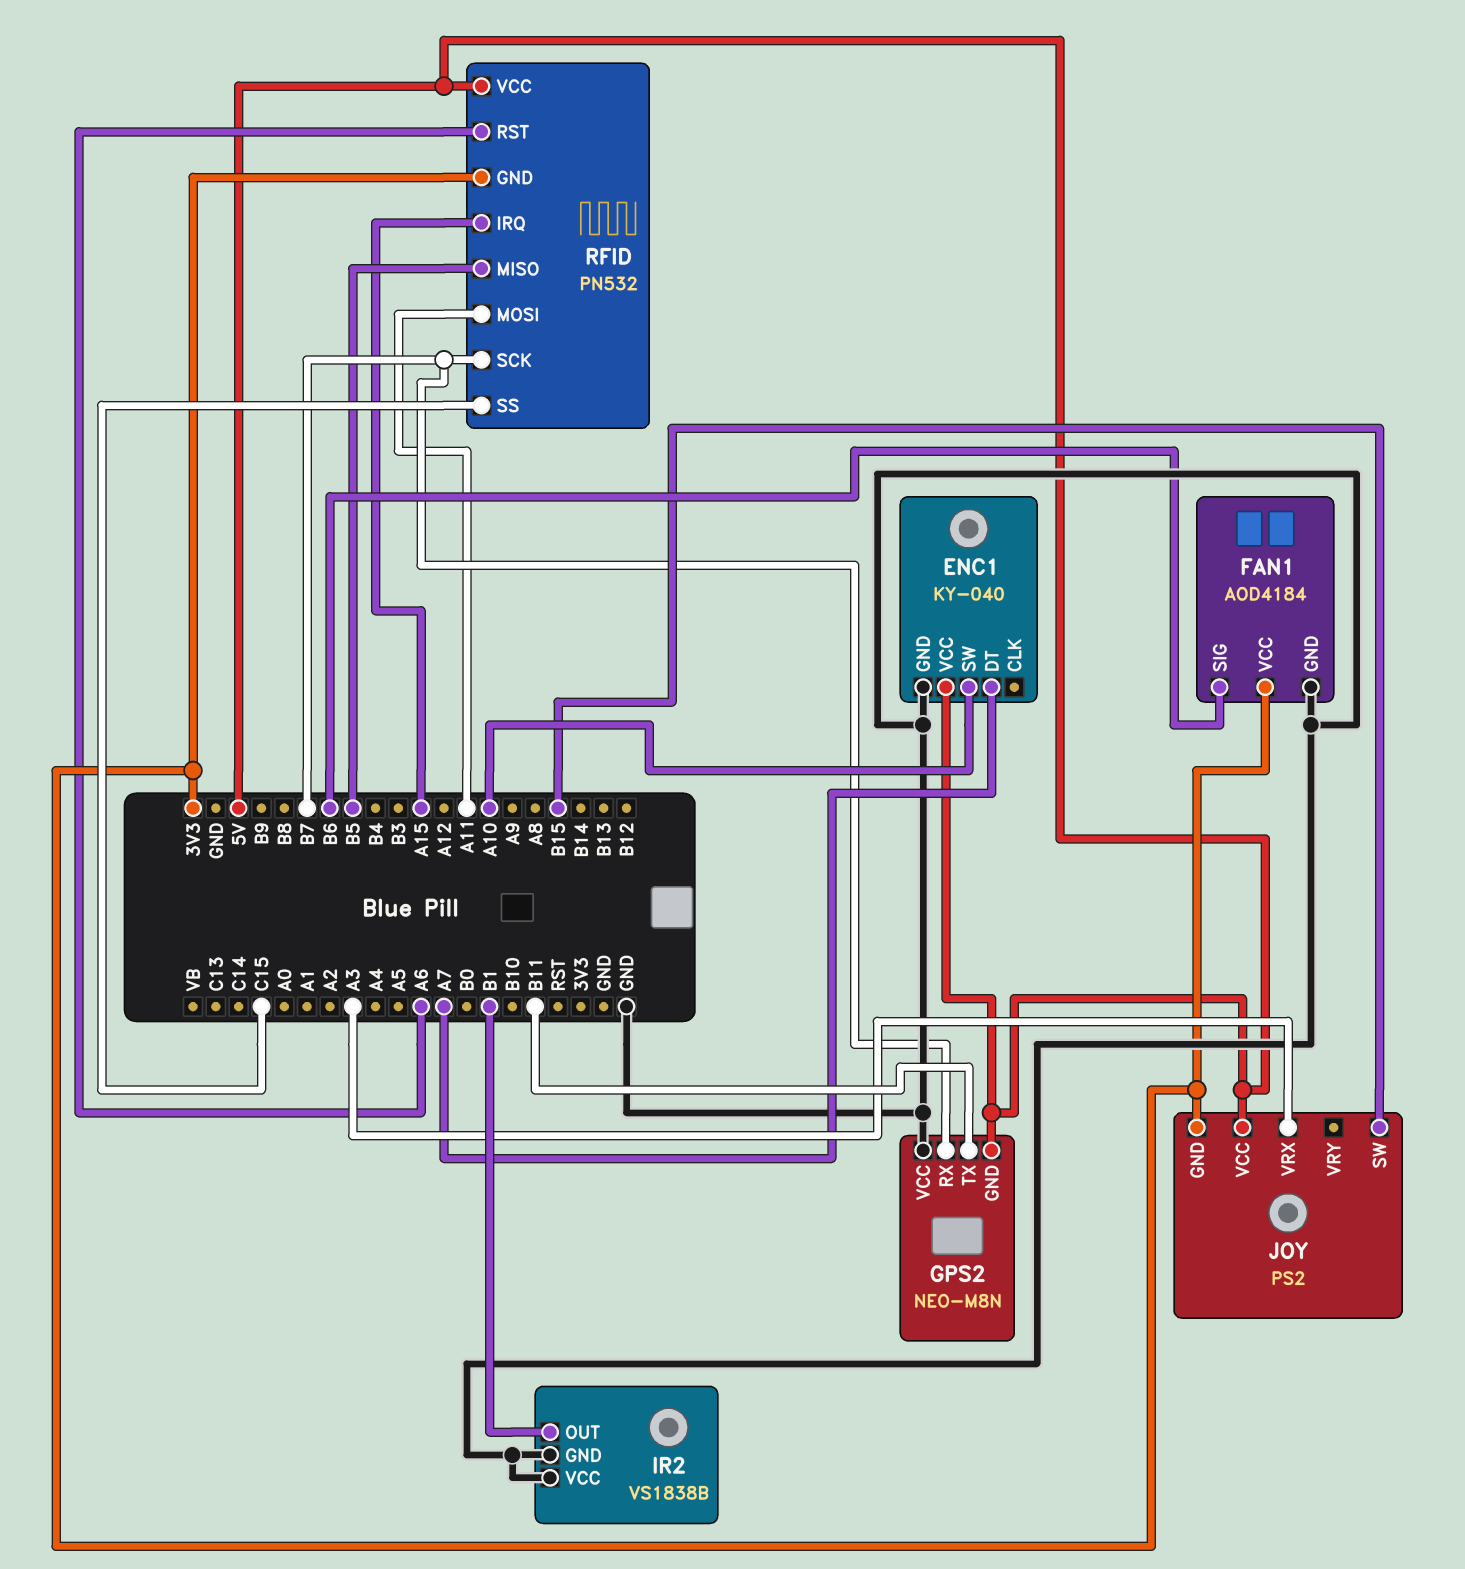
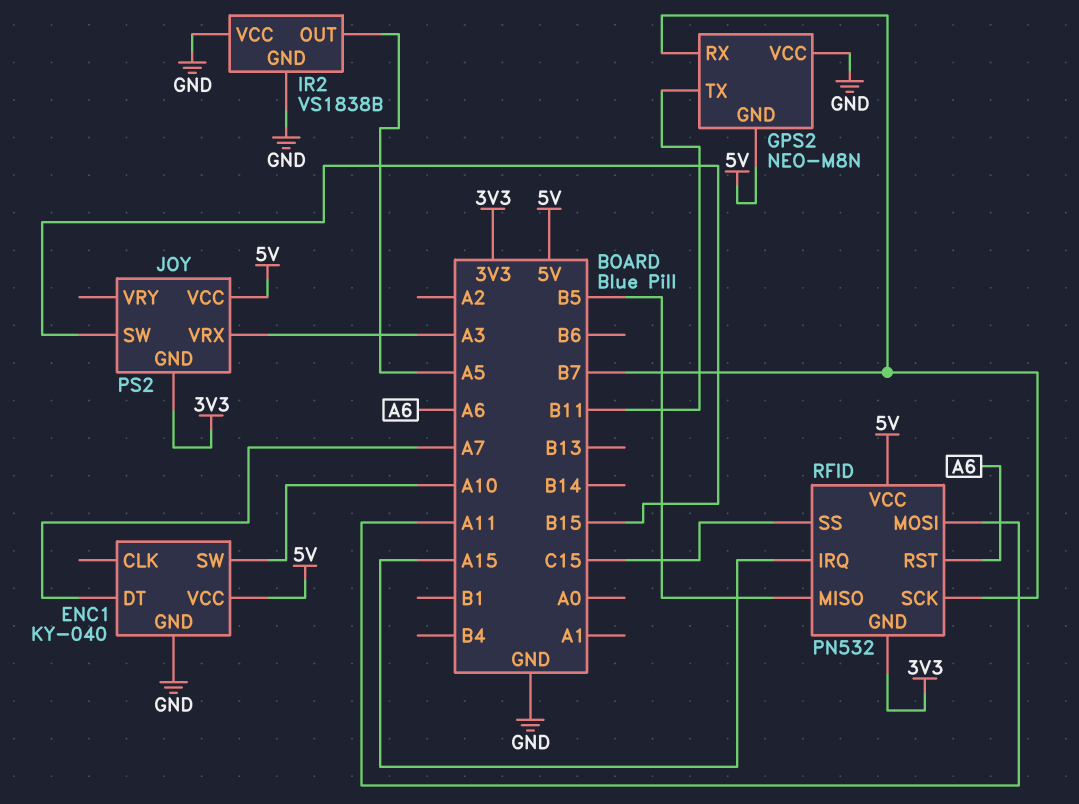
FAN1: AOD4184 -> none
FAN1 pin GND: GND -> none
FAN1 pin SIG: B6 -> none
FAN1 pin VCC: 3V3 -> none
IR2 pin OUT: B1 -> A5

